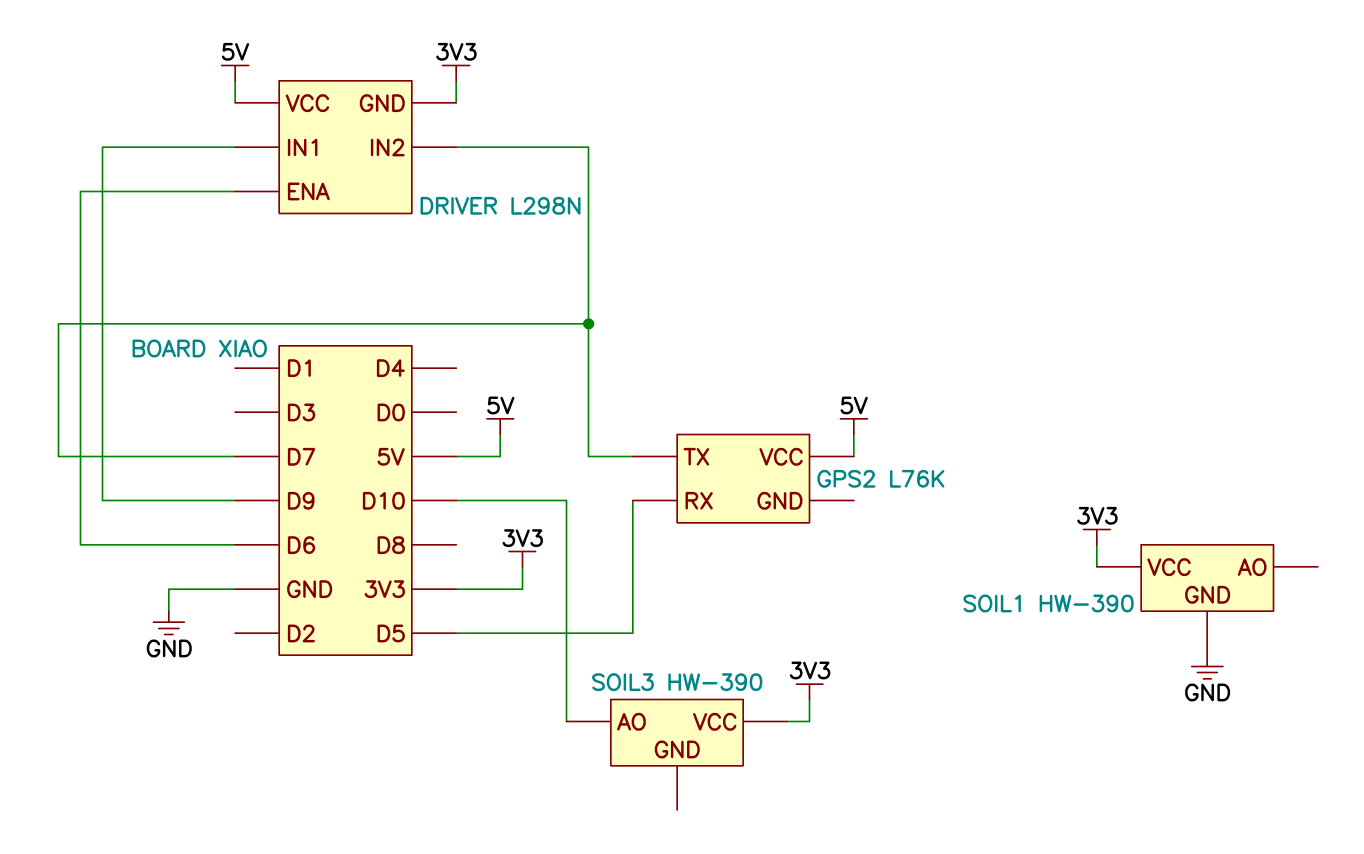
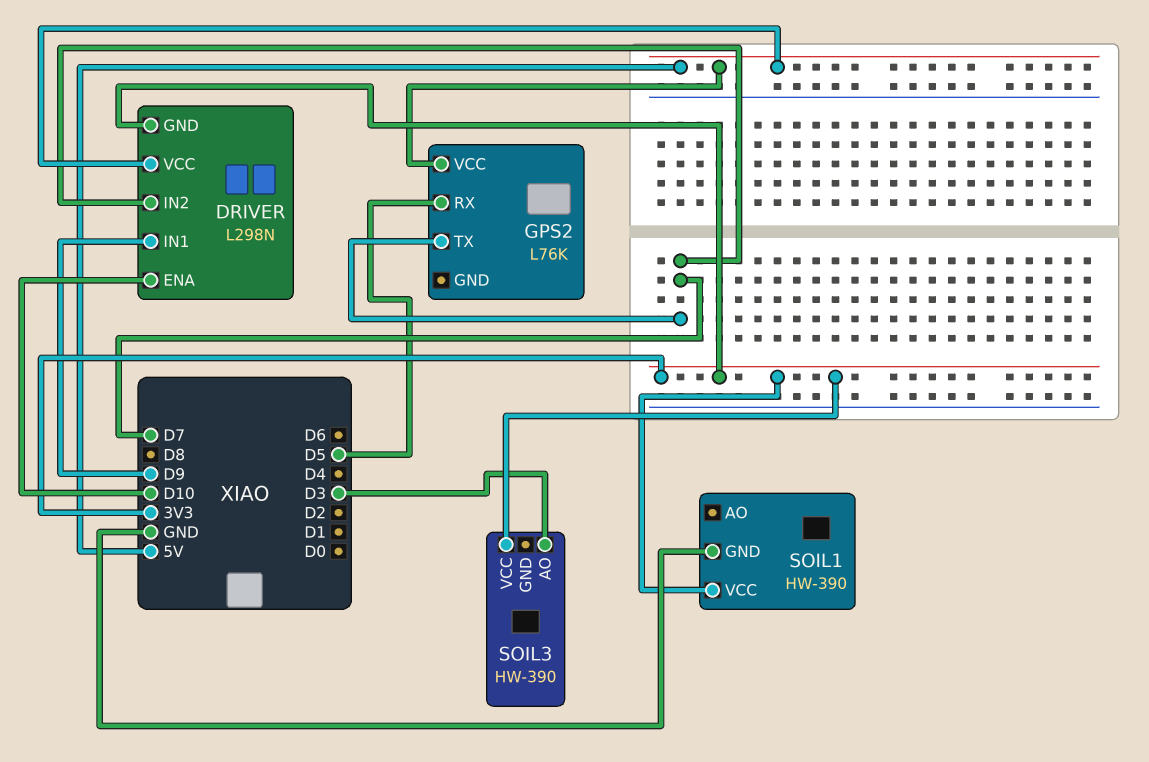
DRIVER pin ENA: D6 -> D10
SOIL3 pin AO: D10 -> D3

